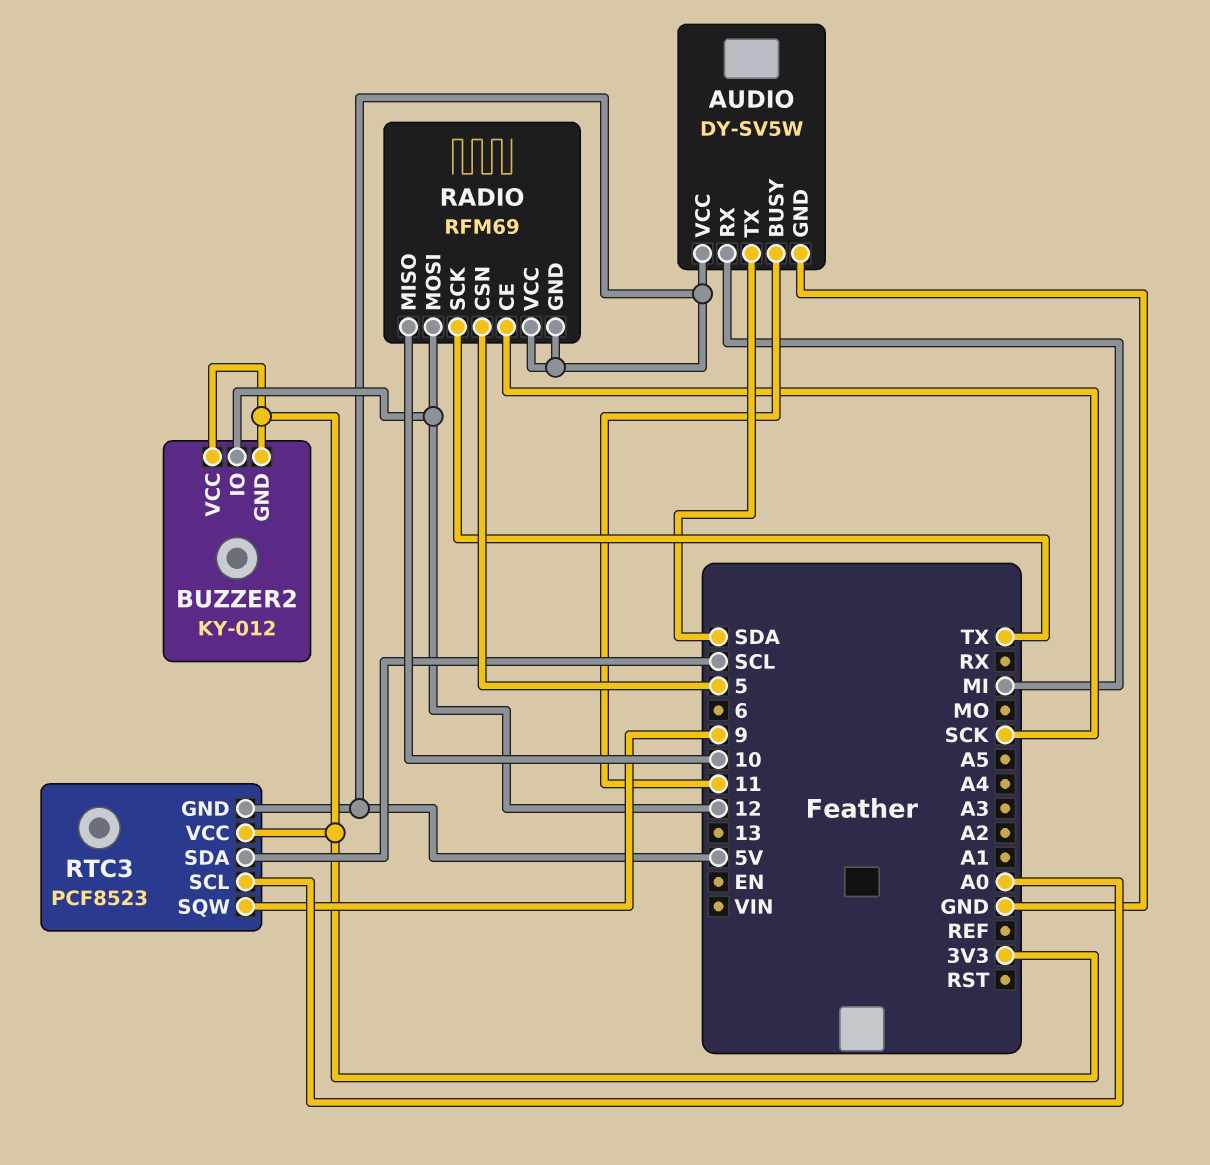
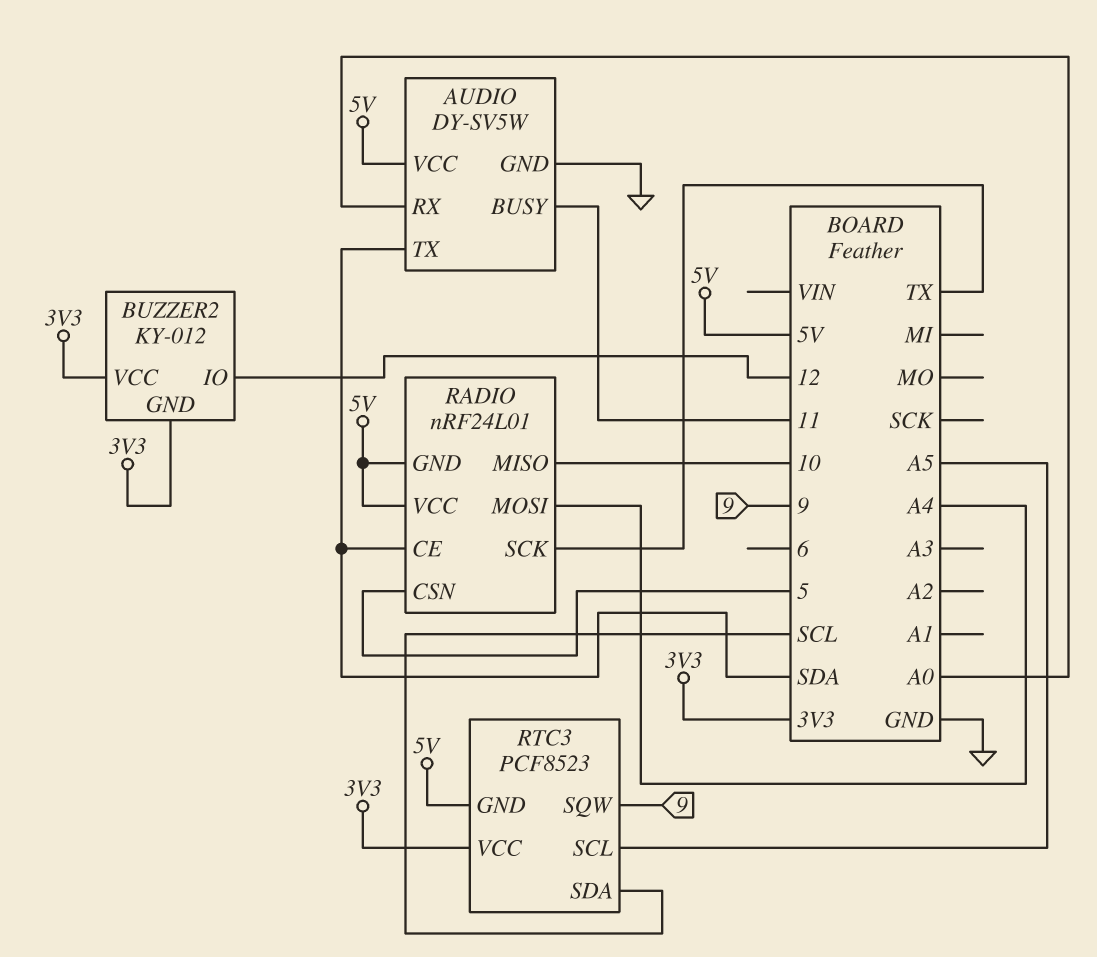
AUDIO pin RX: MI -> A0
RADIO: RFM69 -> nRF24L01
RADIO pin CE: SCK -> SDA
RADIO pin MOSI: 12 -> A4
RTC3 pin SCL: A0 -> A5

